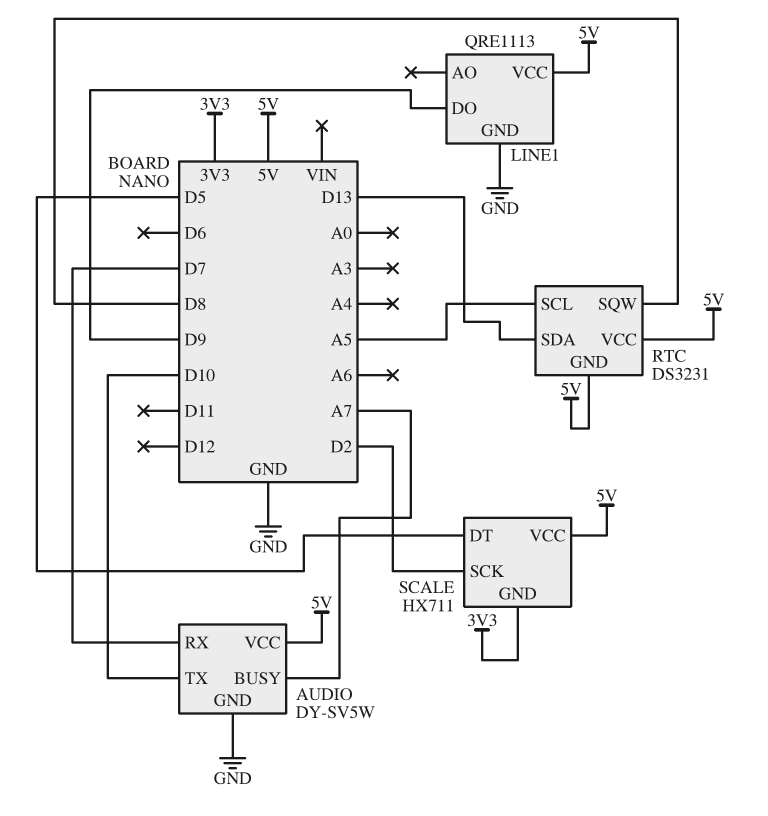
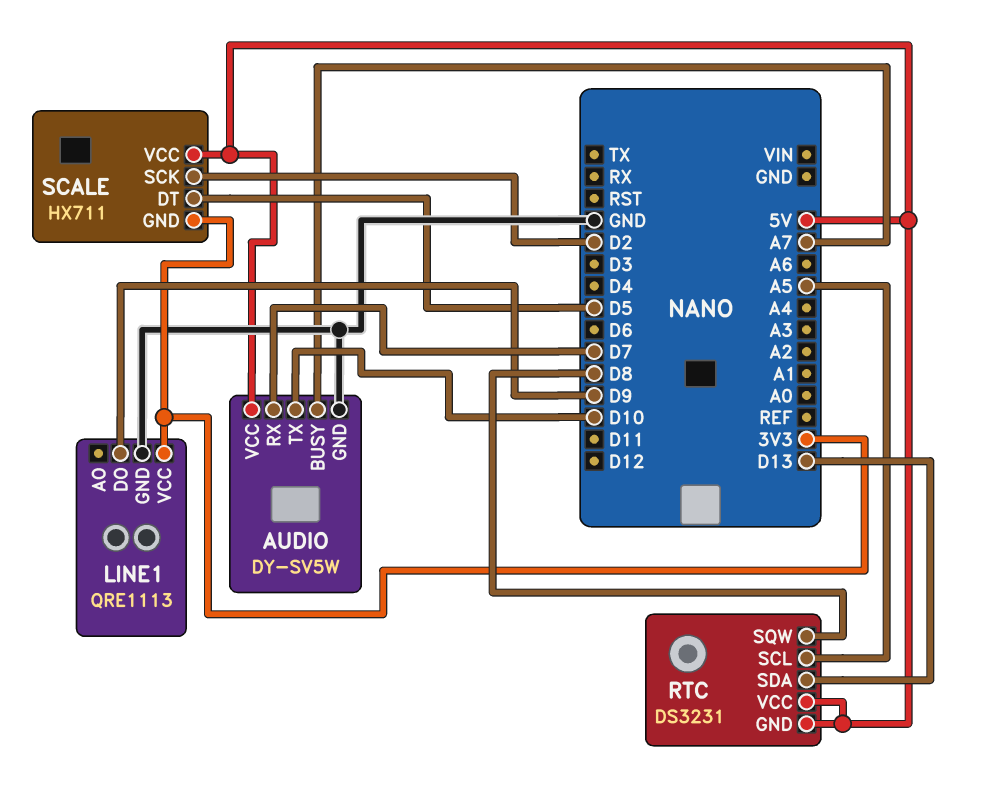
LINE1 pin VCC: 5V -> 3V3

